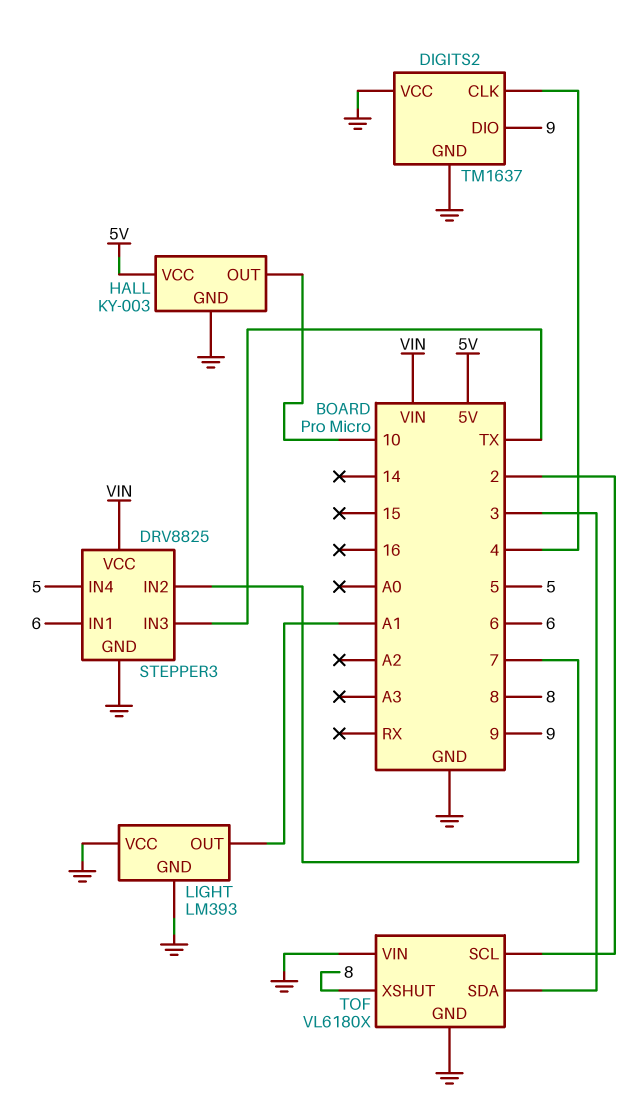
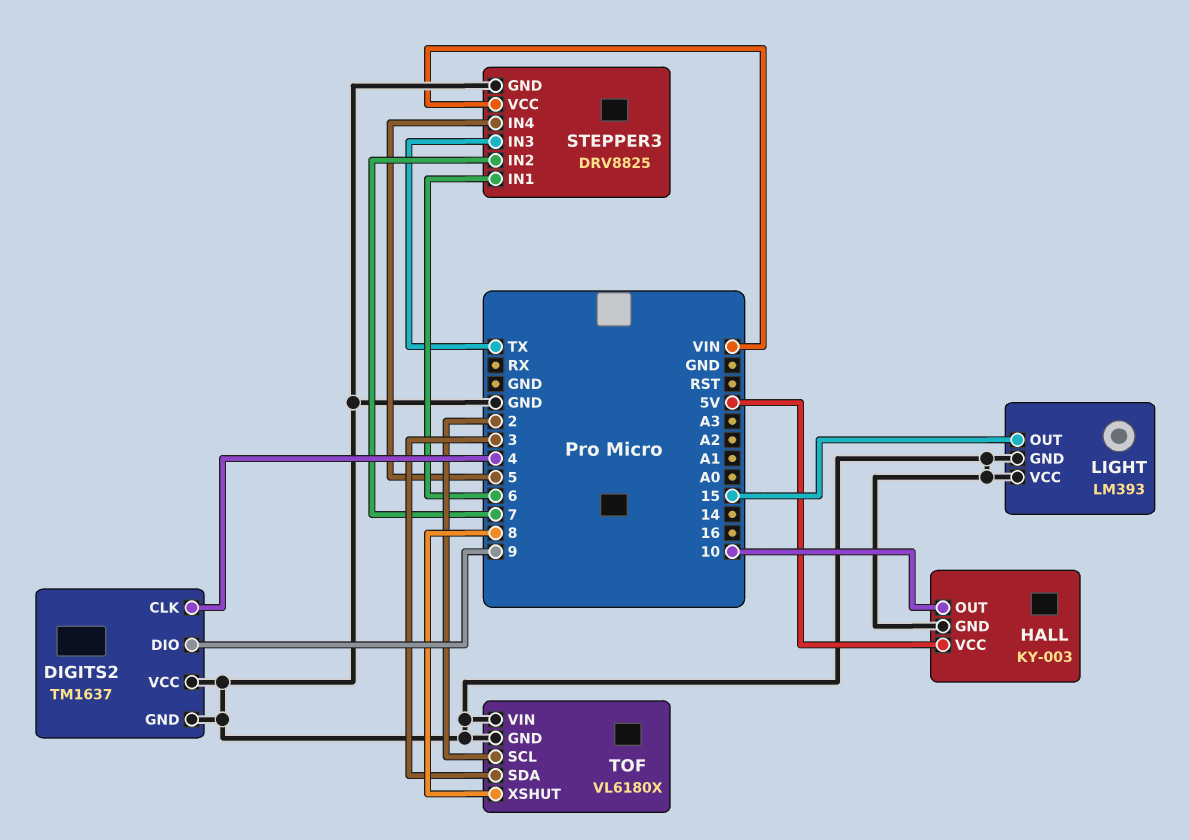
LIGHT pin OUT: A1 -> 15

